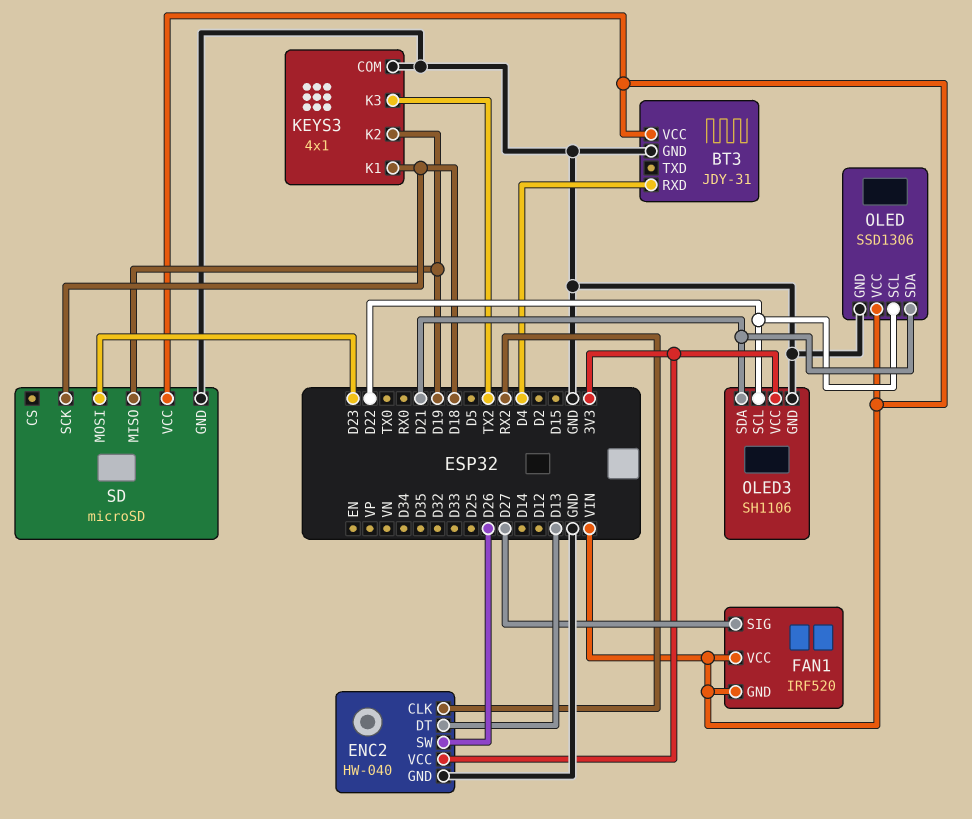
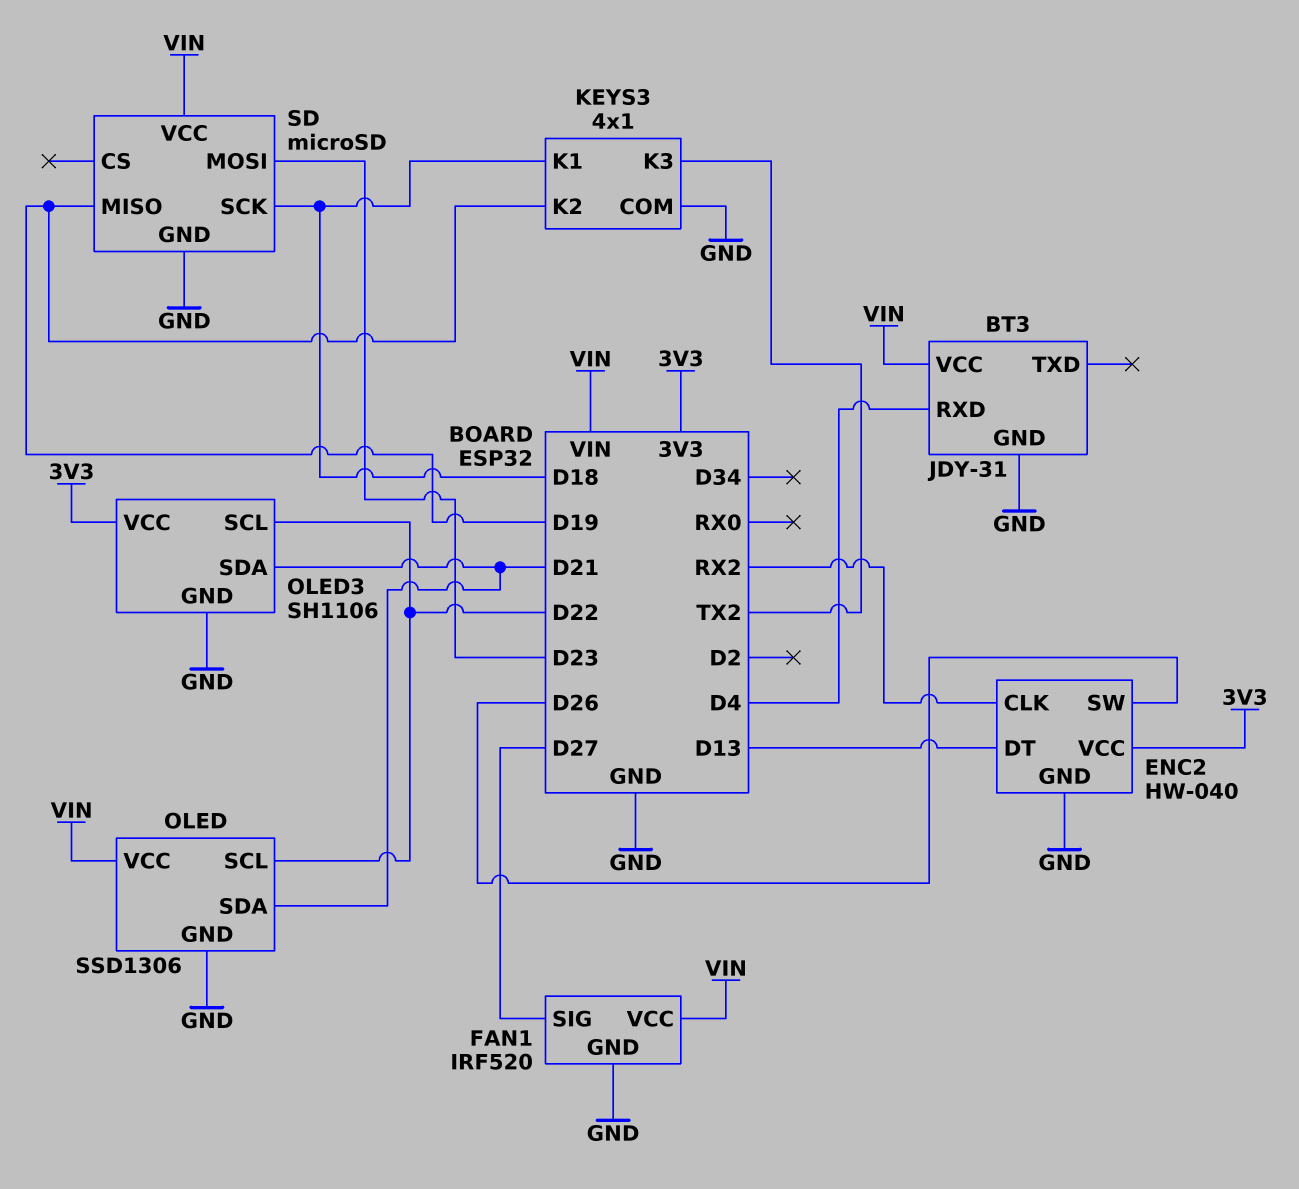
FAN1 pin GND: VIN -> GND

